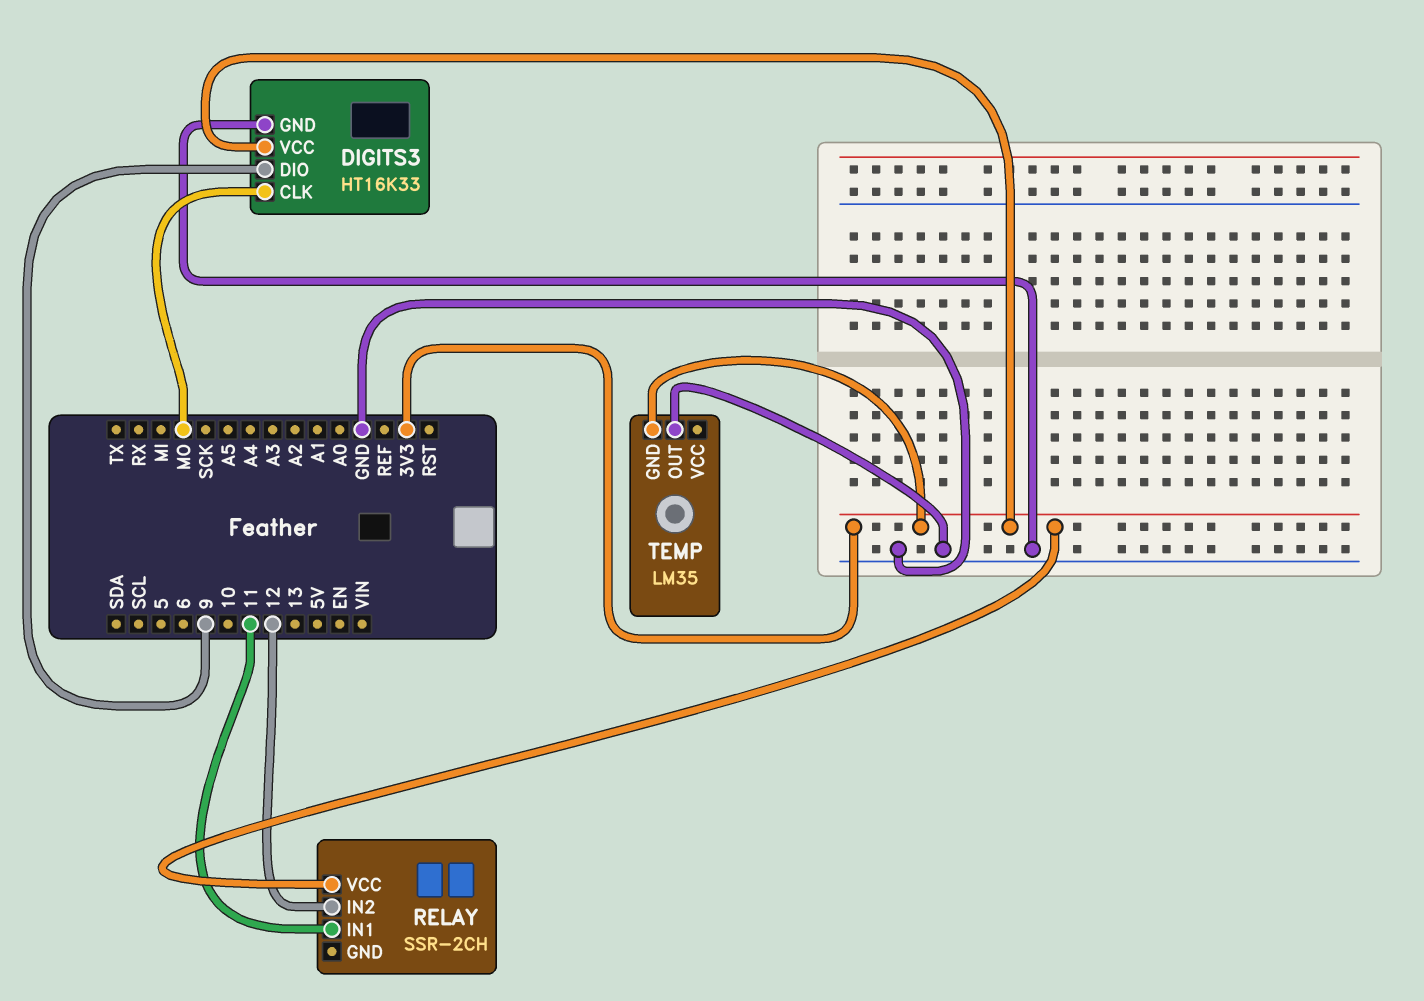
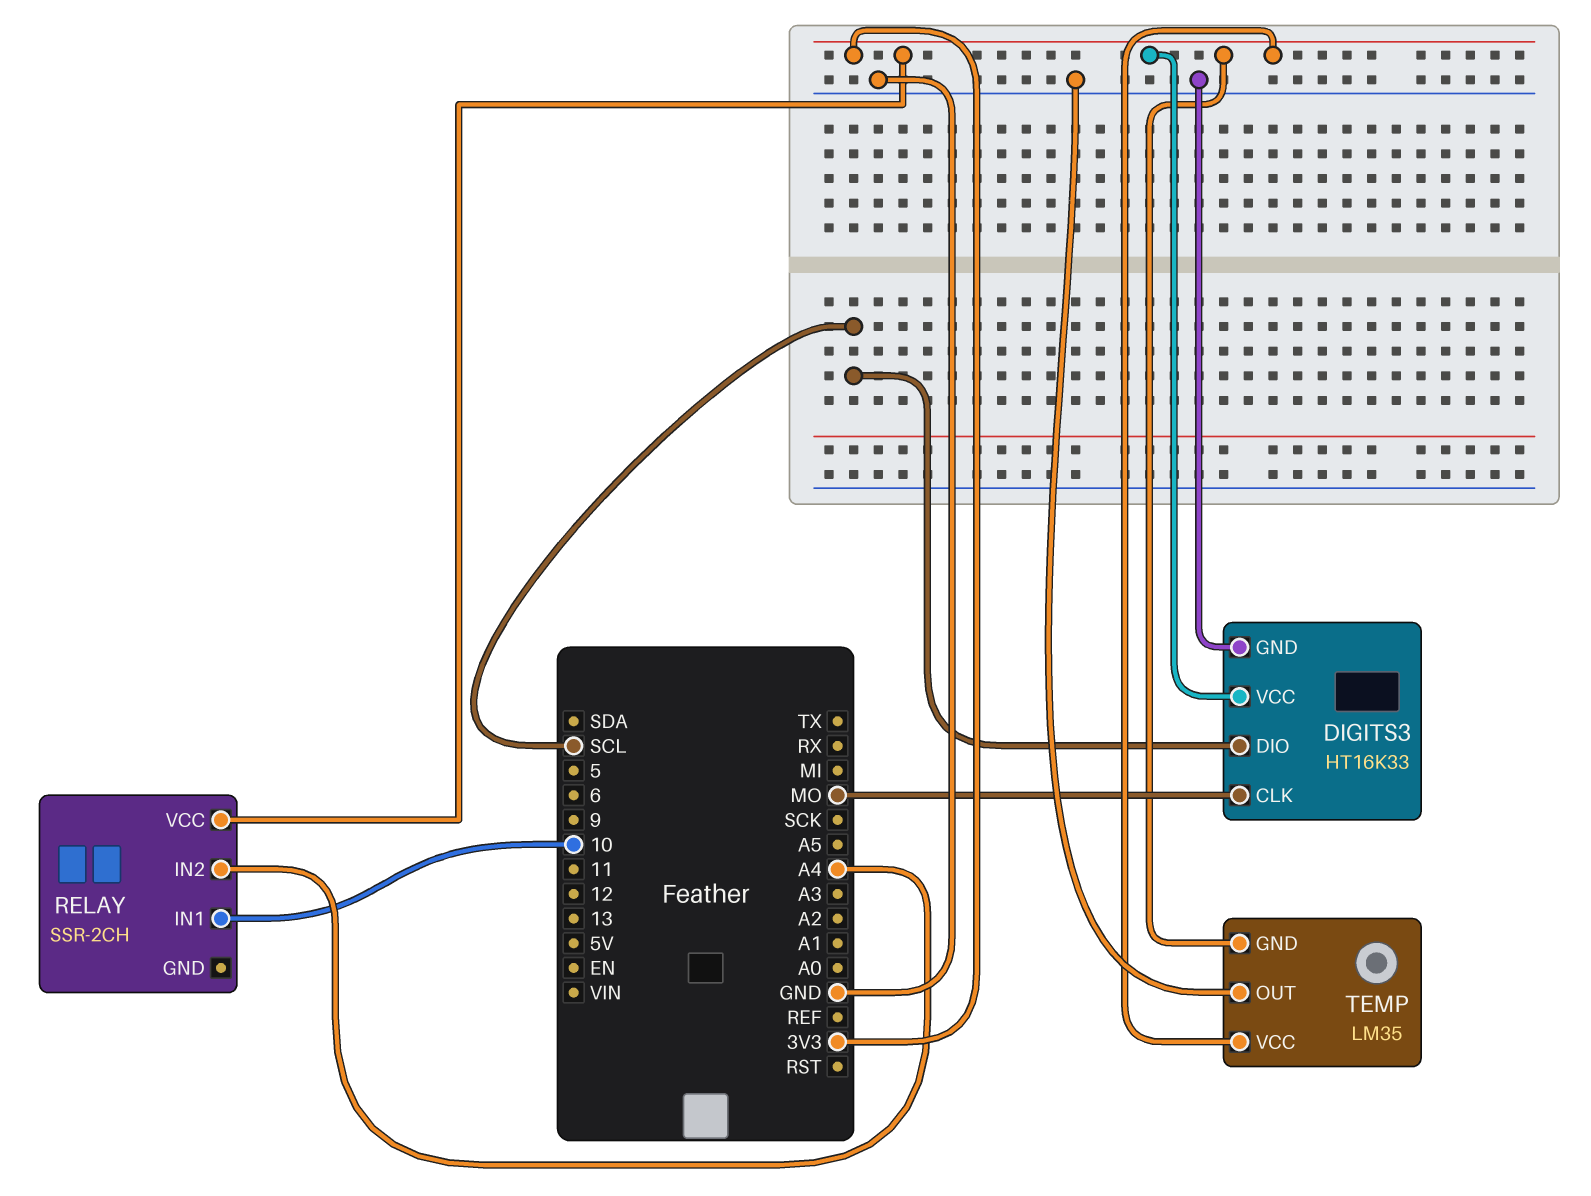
DIGITS3 pin DIO: 9 -> SCL
RELAY pin IN1: 11 -> 10
RELAY pin IN2: 12 -> A4
TEMP pin VCC: none -> 3V3

